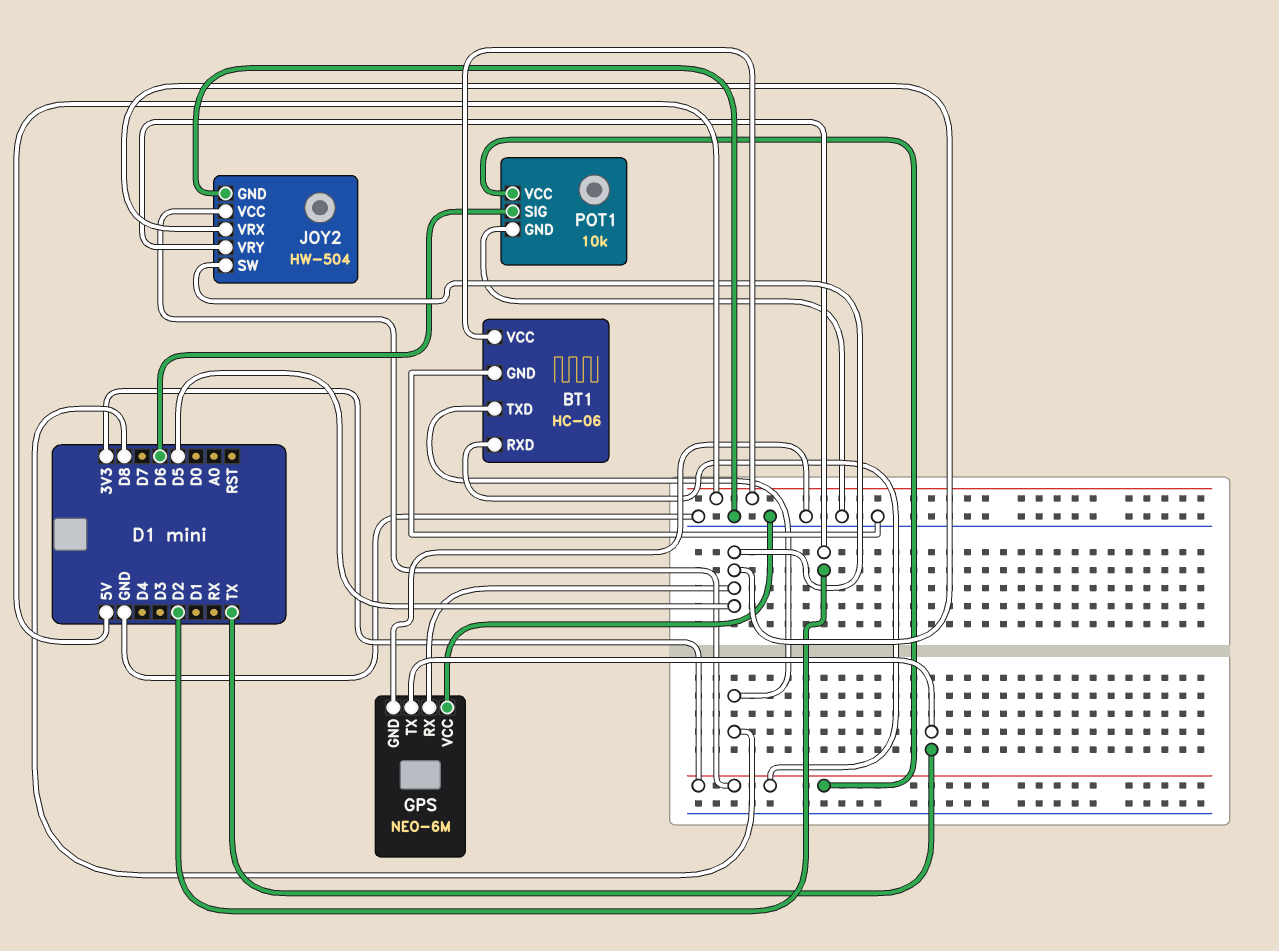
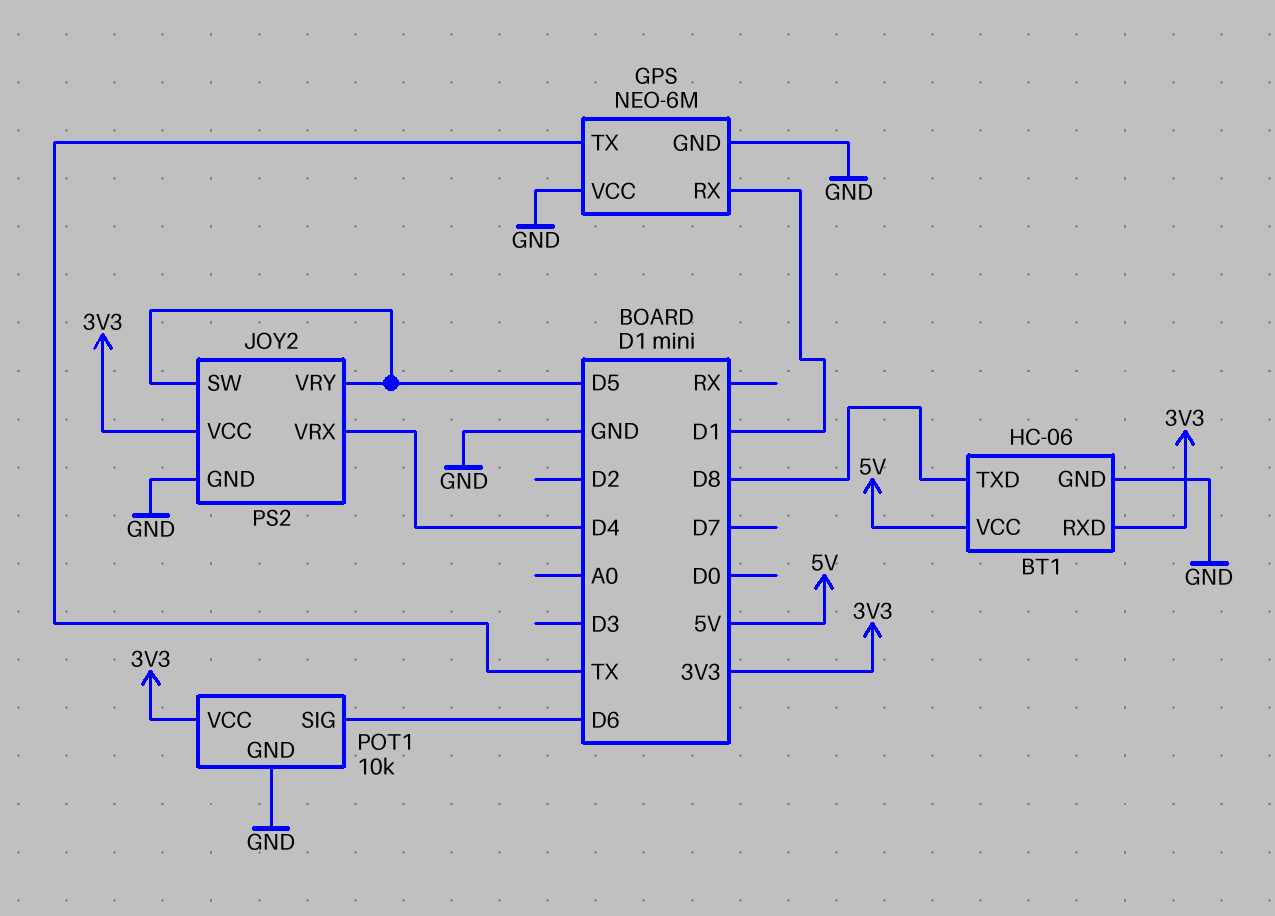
GPS pin RX: D5 -> D1
JOY2: HW-504 -> PS2
JOY2 pin VRX: D5 -> D4
JOY2 pin VRY: D2 -> D5

